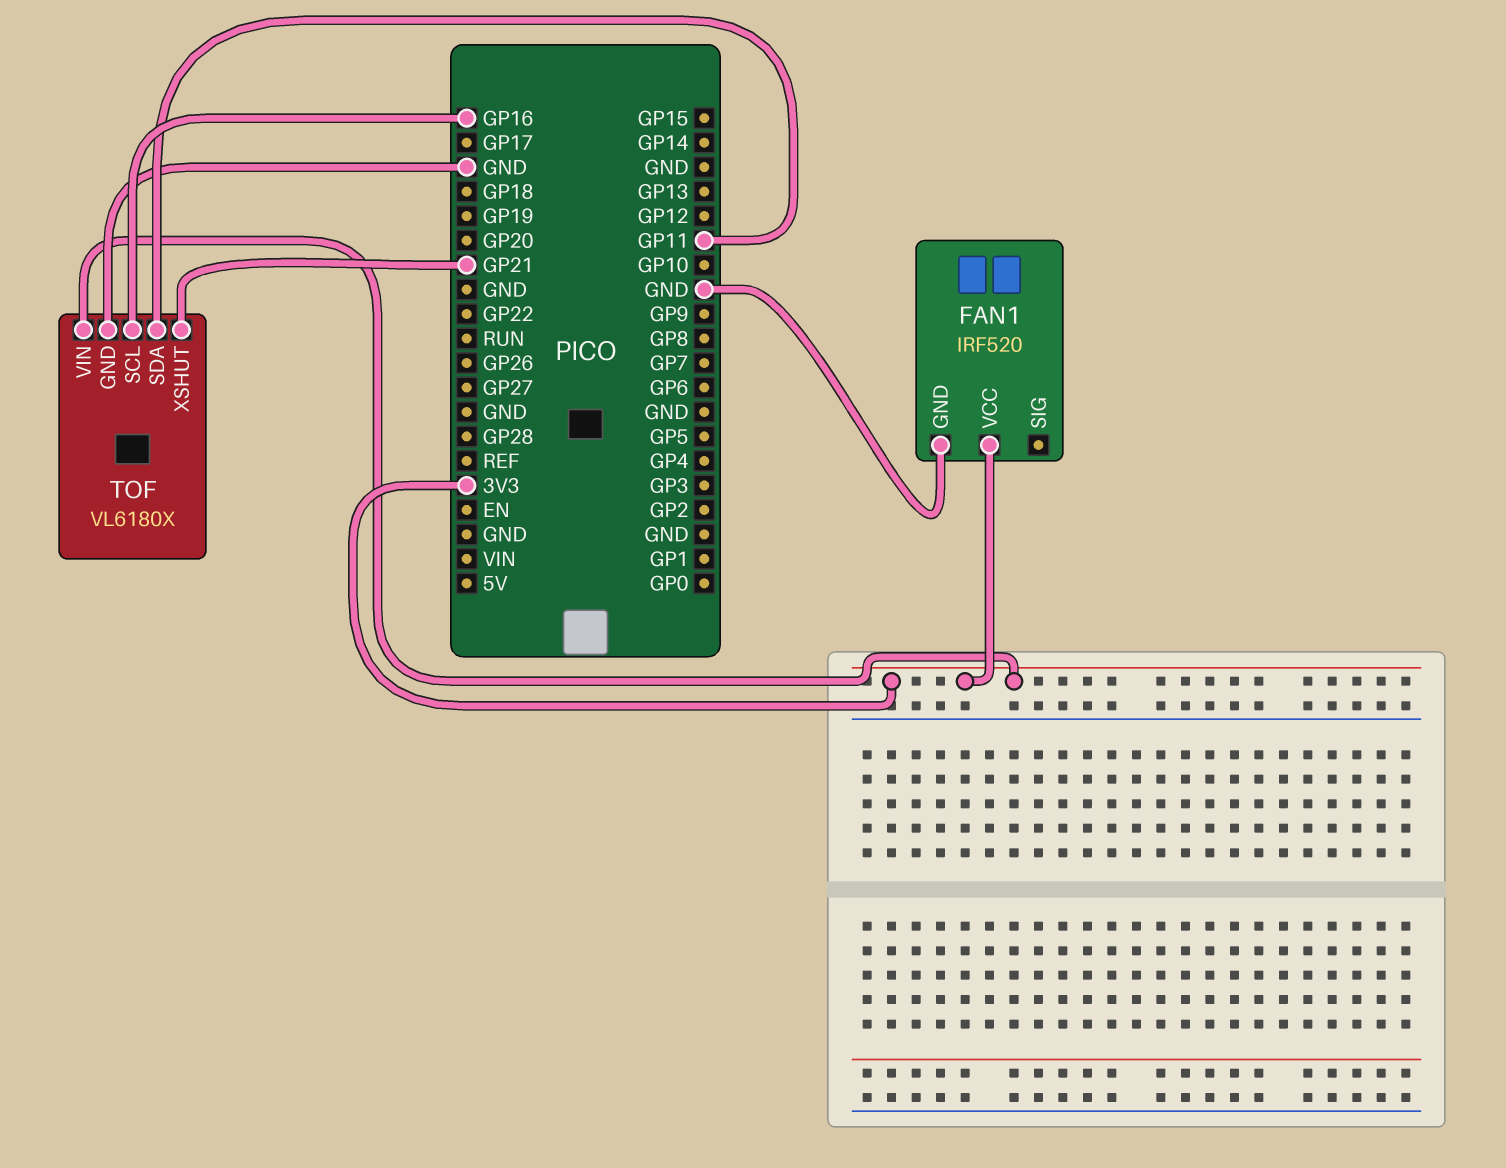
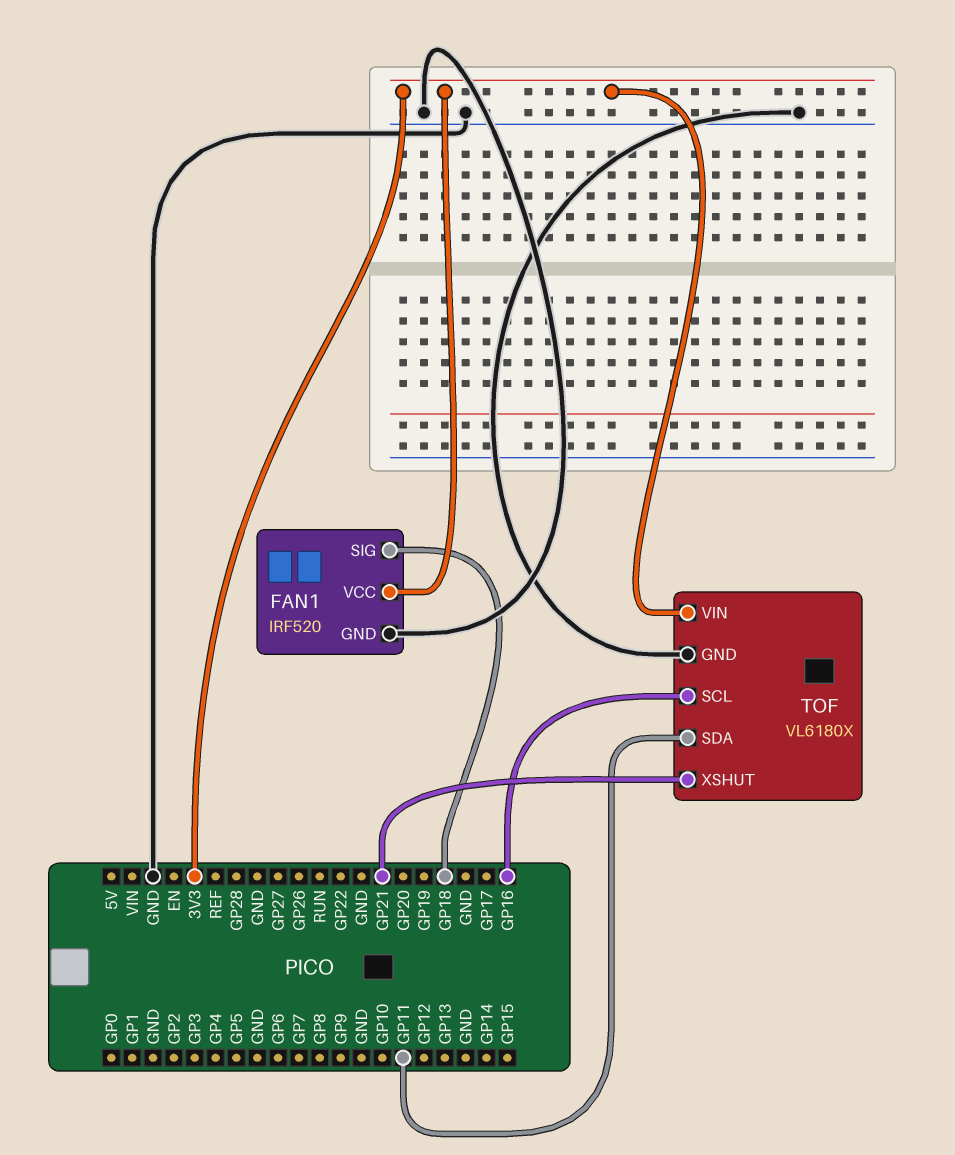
FAN1 pin SIG: none -> GP18

